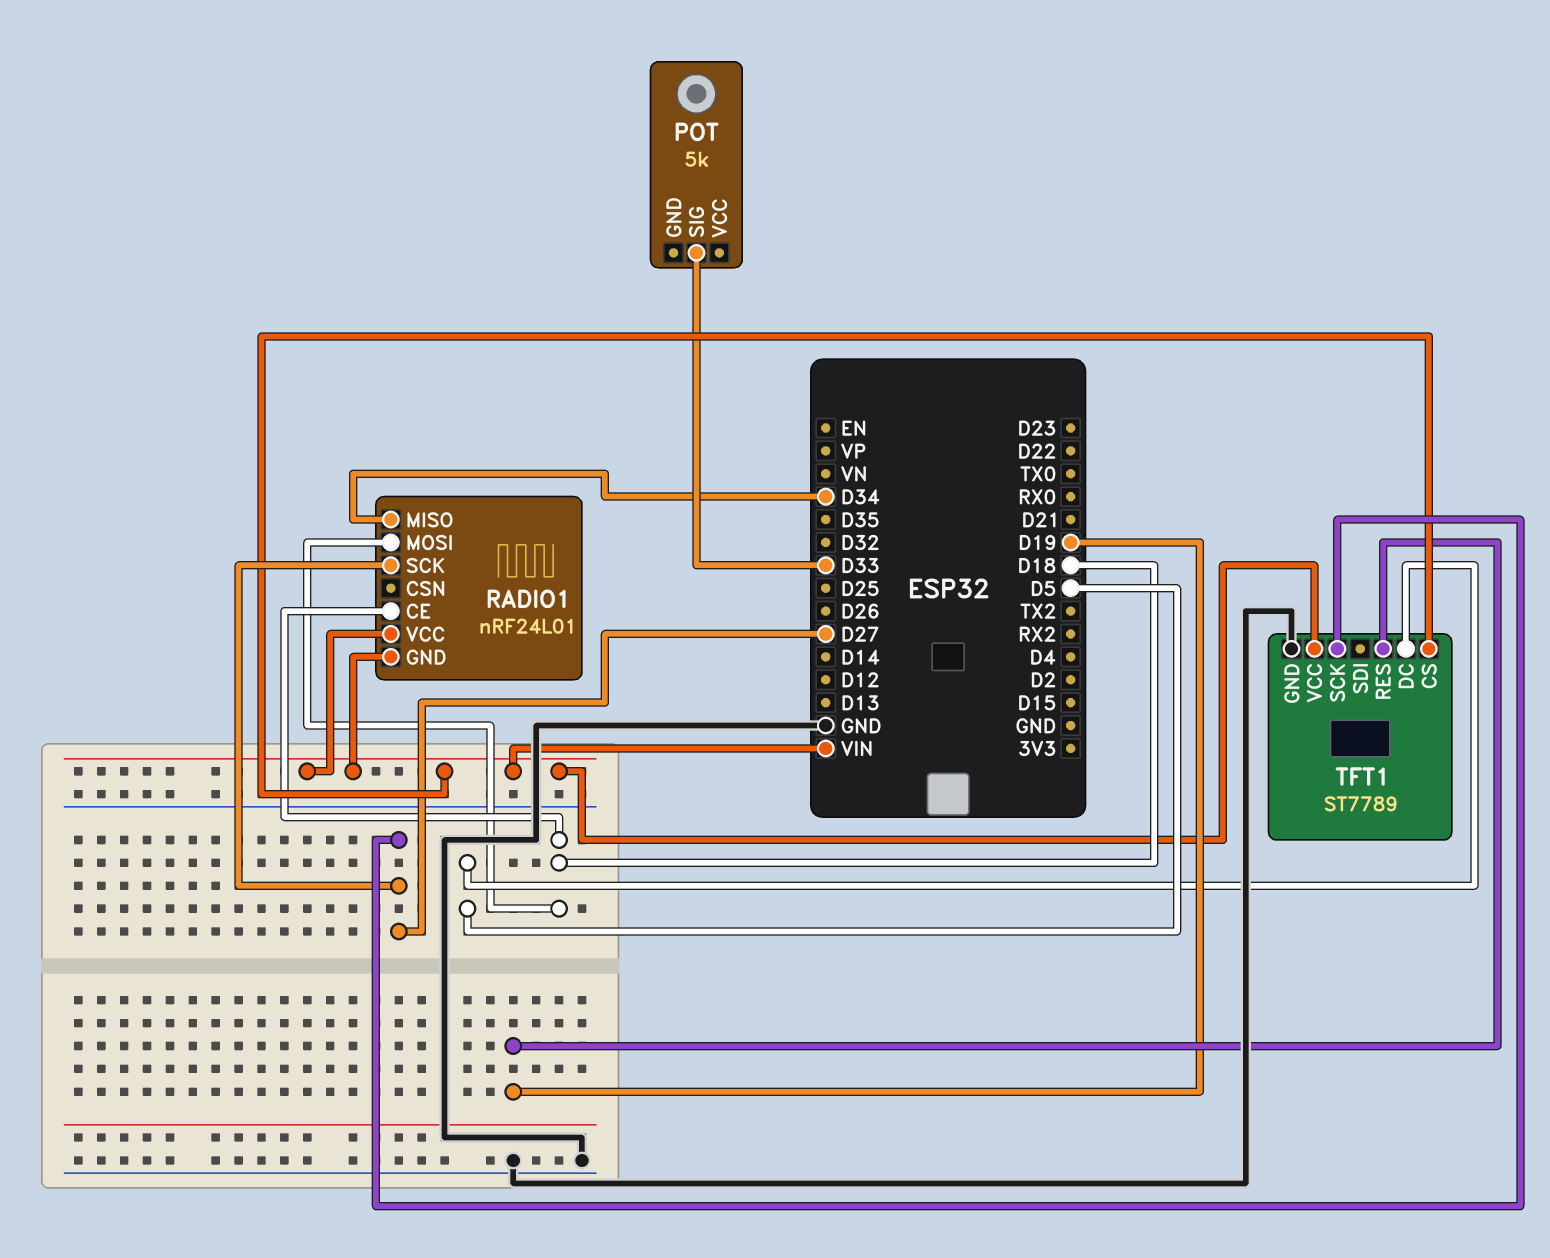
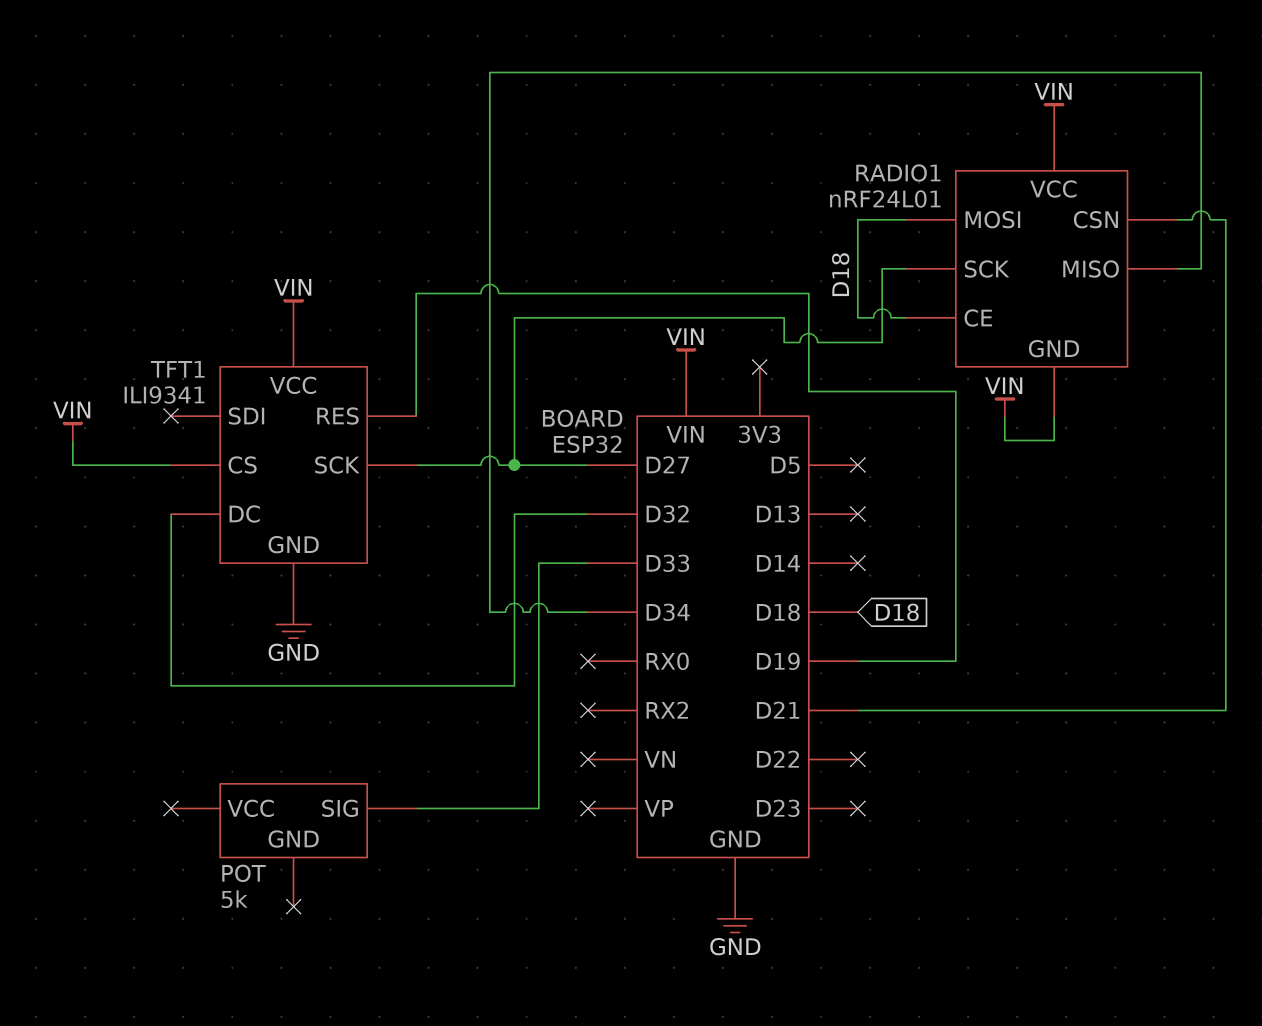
RADIO1 pin CSN: none -> D21
TFT1: ST7789 -> ILI9341
TFT1 pin DC: D5 -> D32

